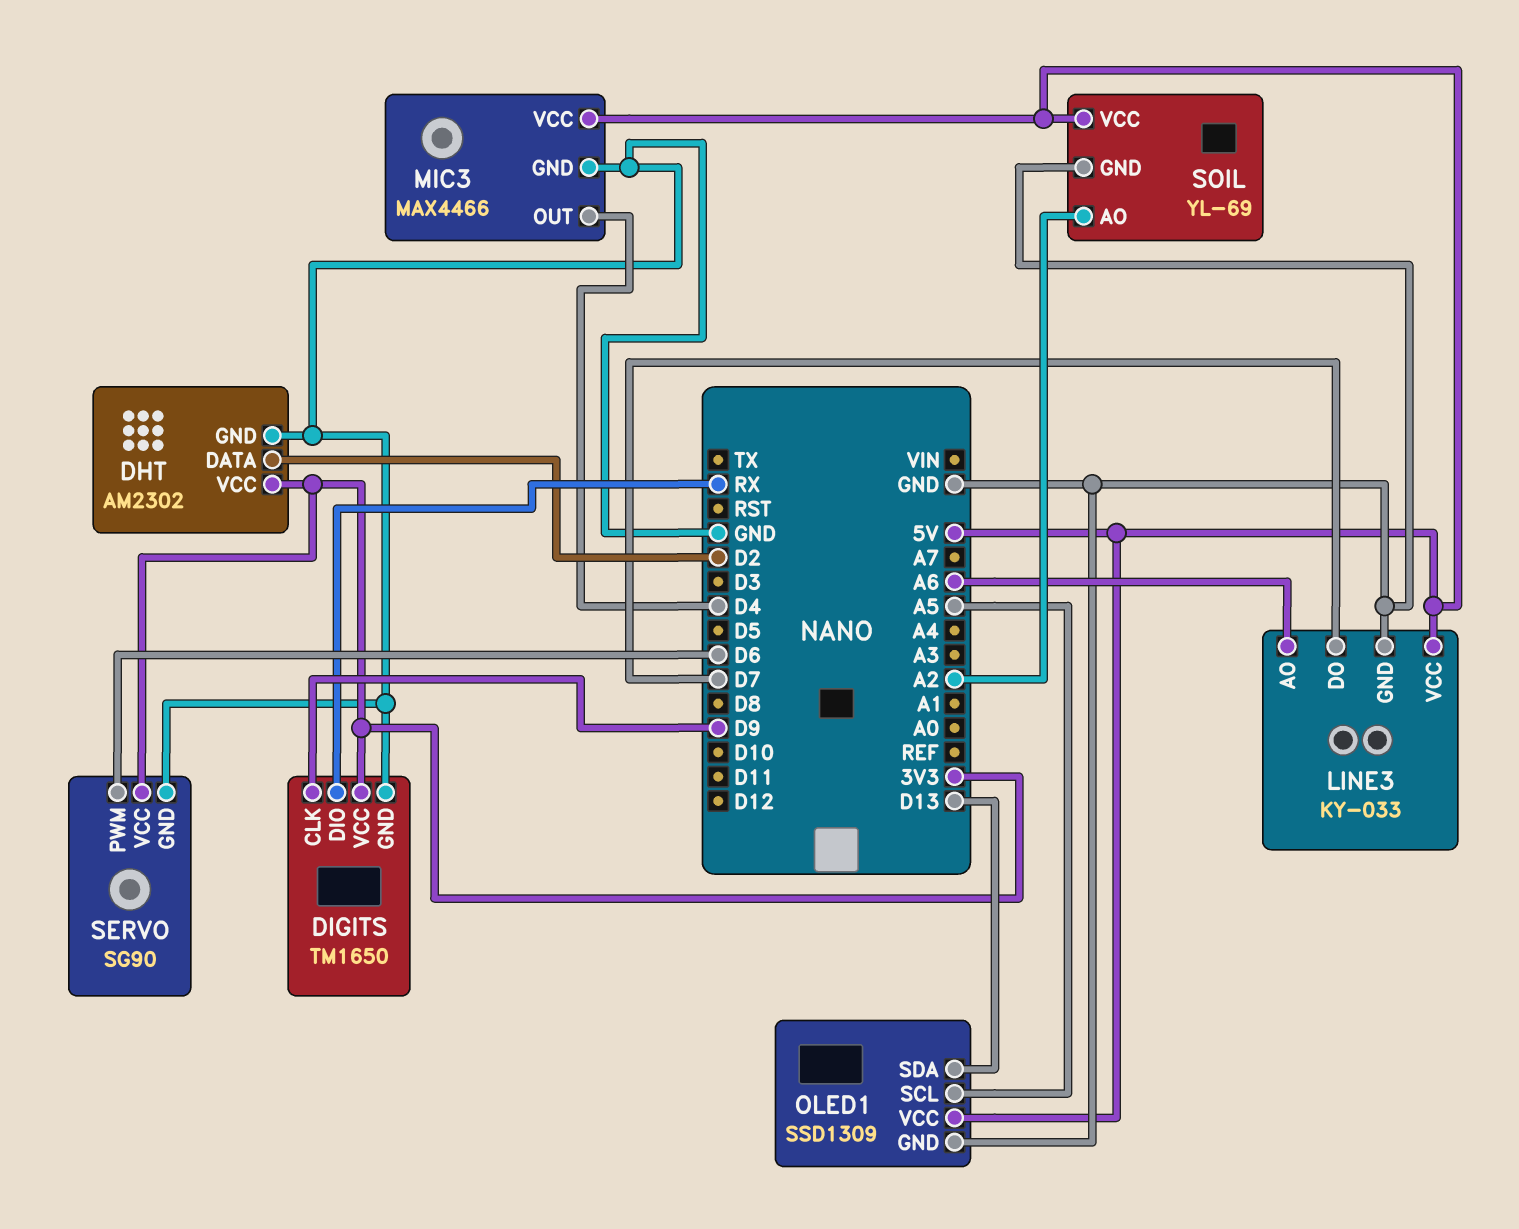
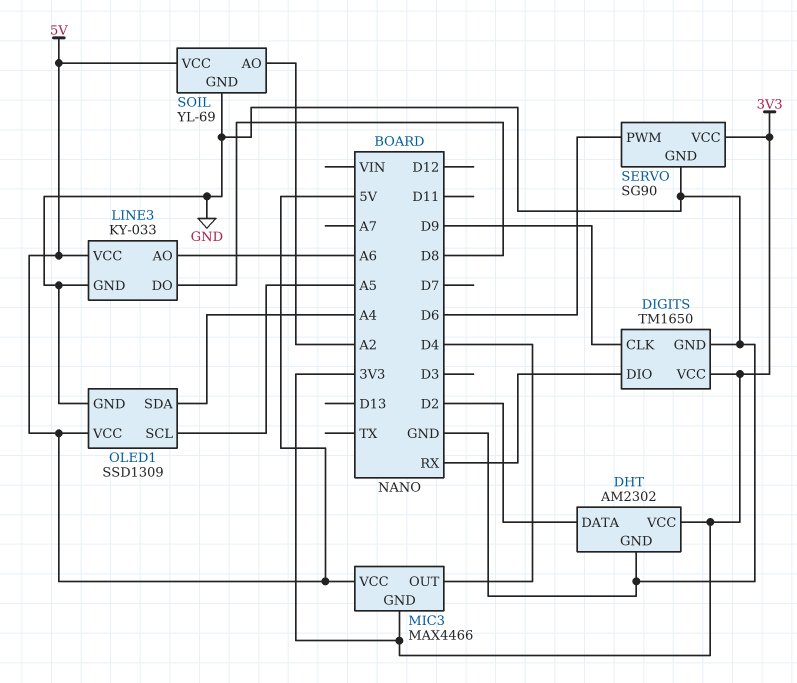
LINE3 pin DO: D7 -> D8
MIC3 pin GND: GND -> 3V3
OLED1 pin SDA: D13 -> A4

